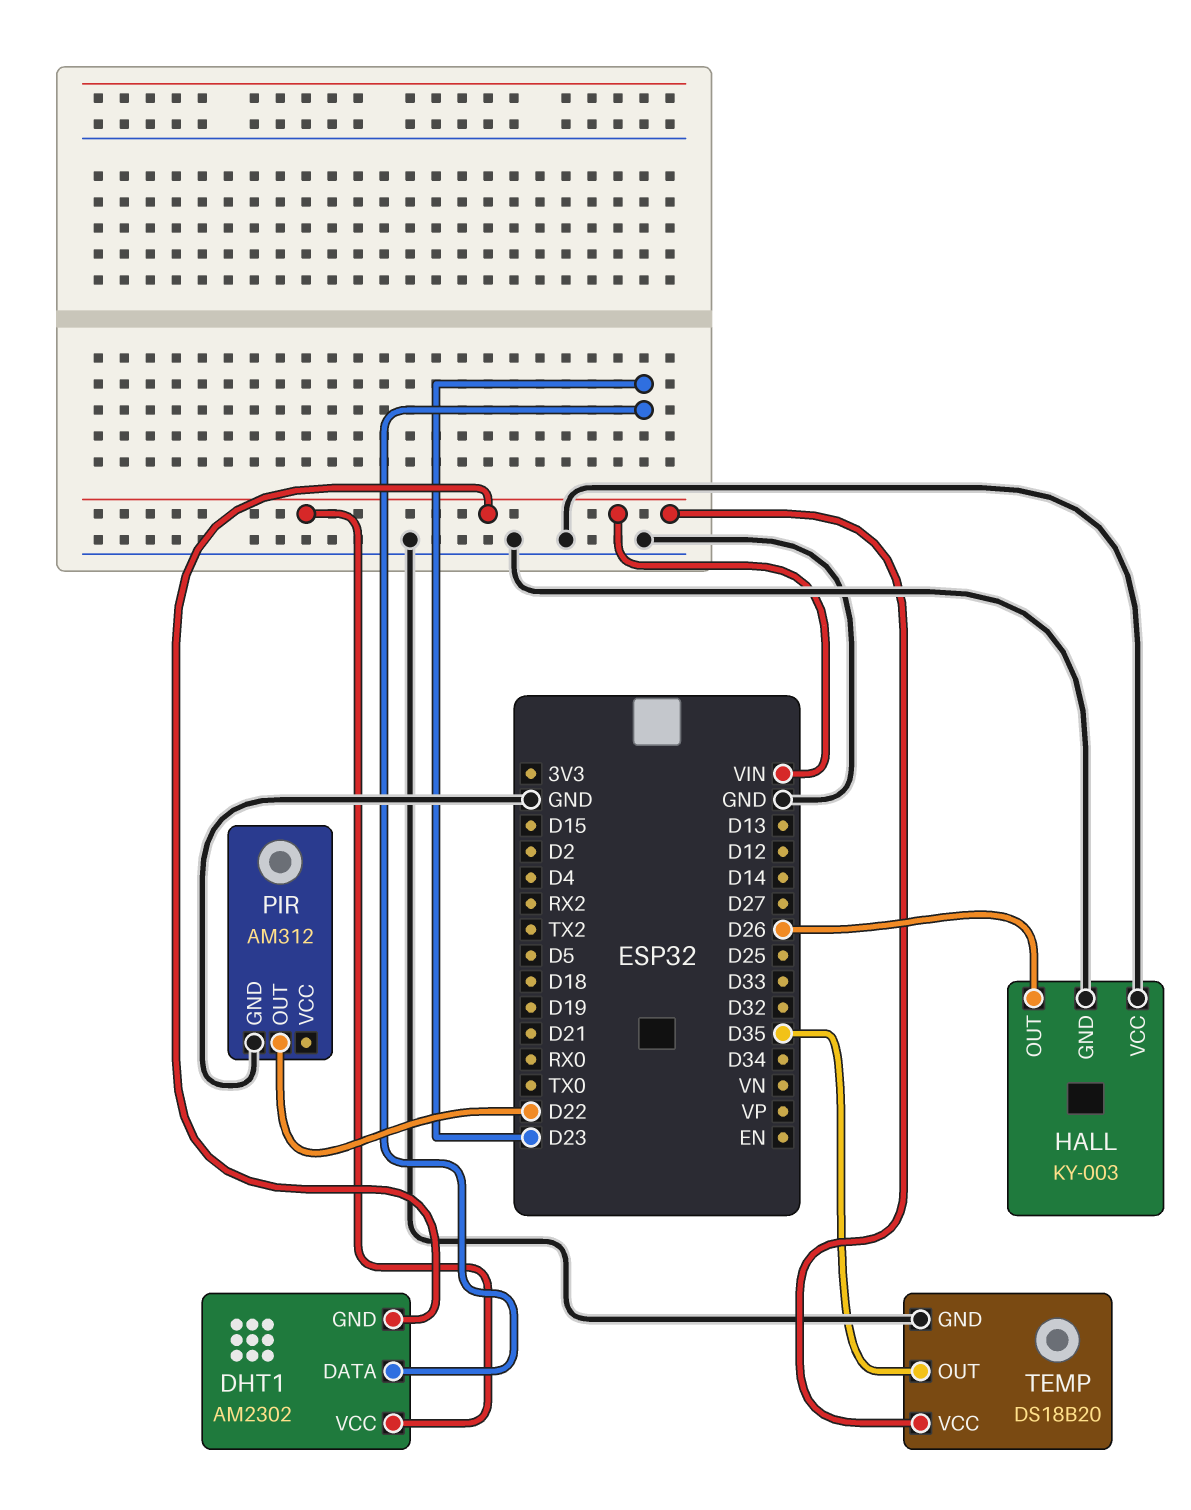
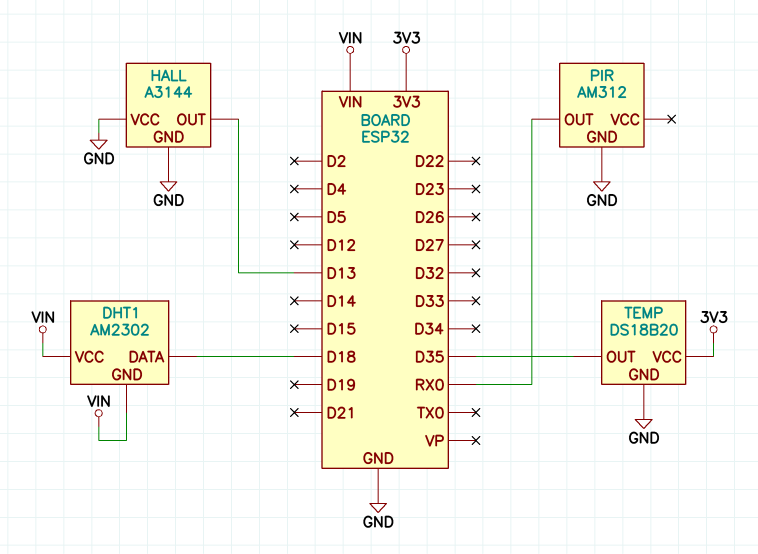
DHT1 pin DATA: D23 -> D18
HALL: KY-003 -> A3144
HALL pin OUT: D26 -> D13
PIR pin OUT: D22 -> RX0
TEMP pin VCC: VIN -> 3V3

